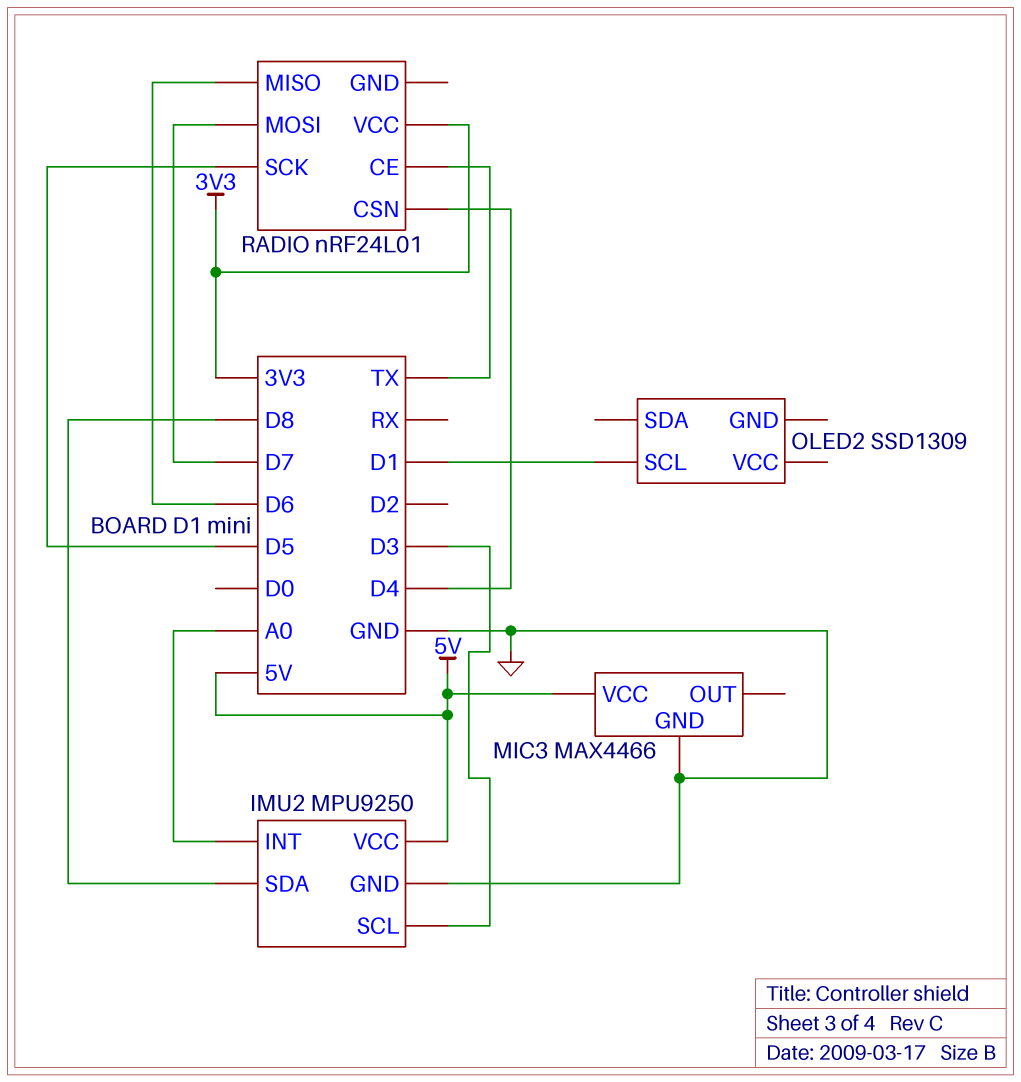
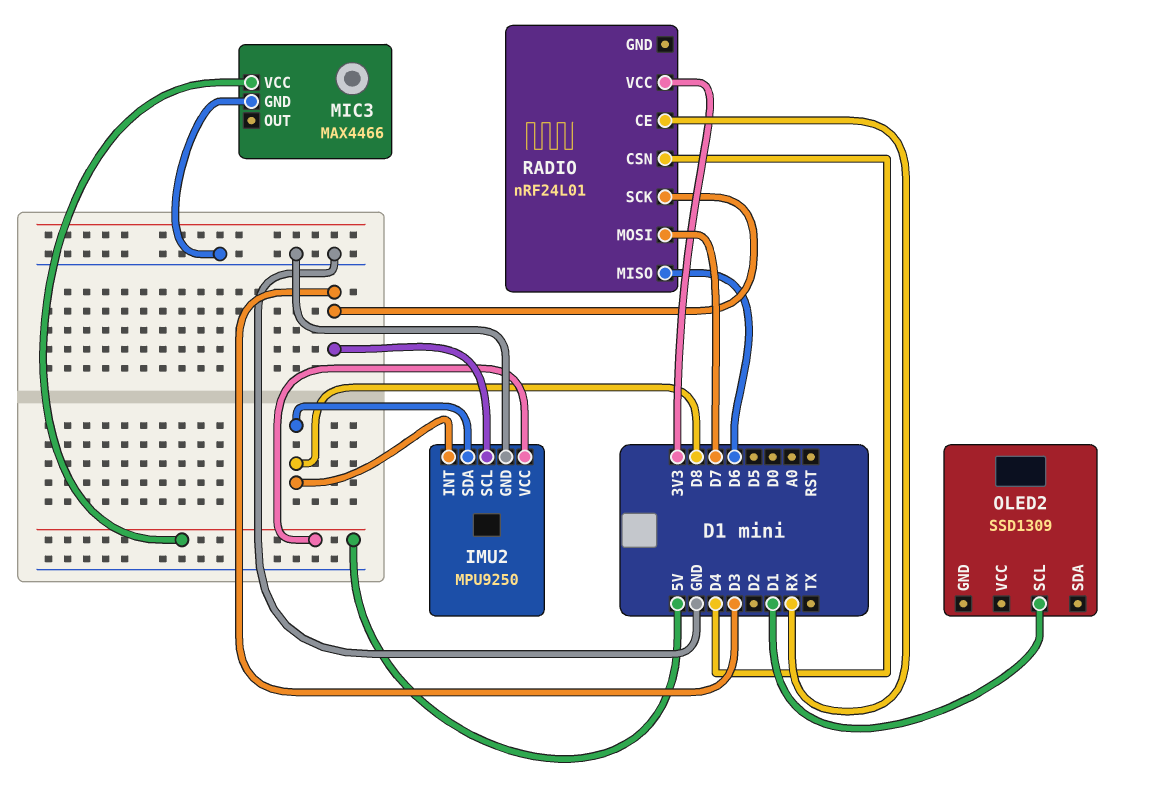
IMU2 pin INT: A0 -> D8
RADIO pin CE: TX -> RX
RADIO pin SCK: D5 -> D3

